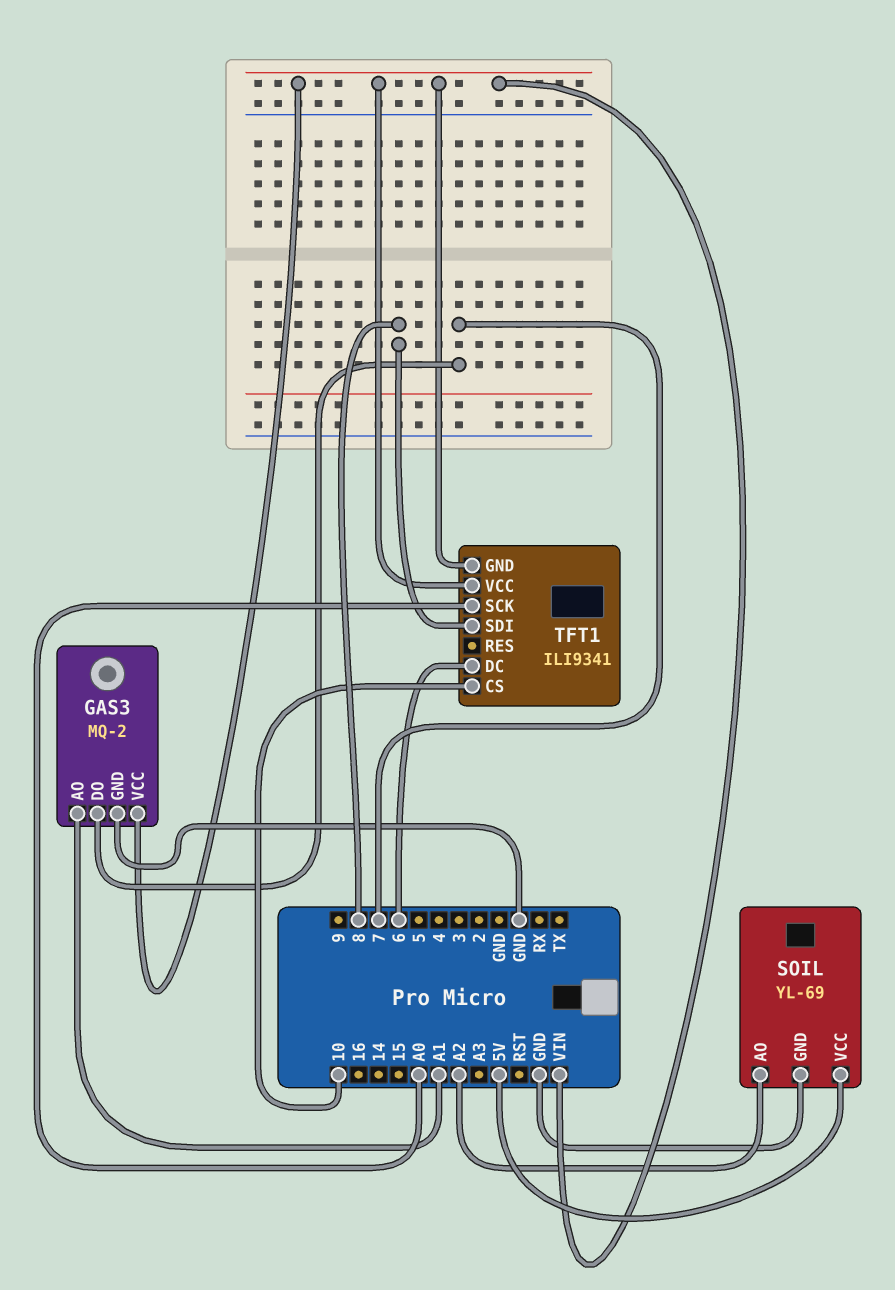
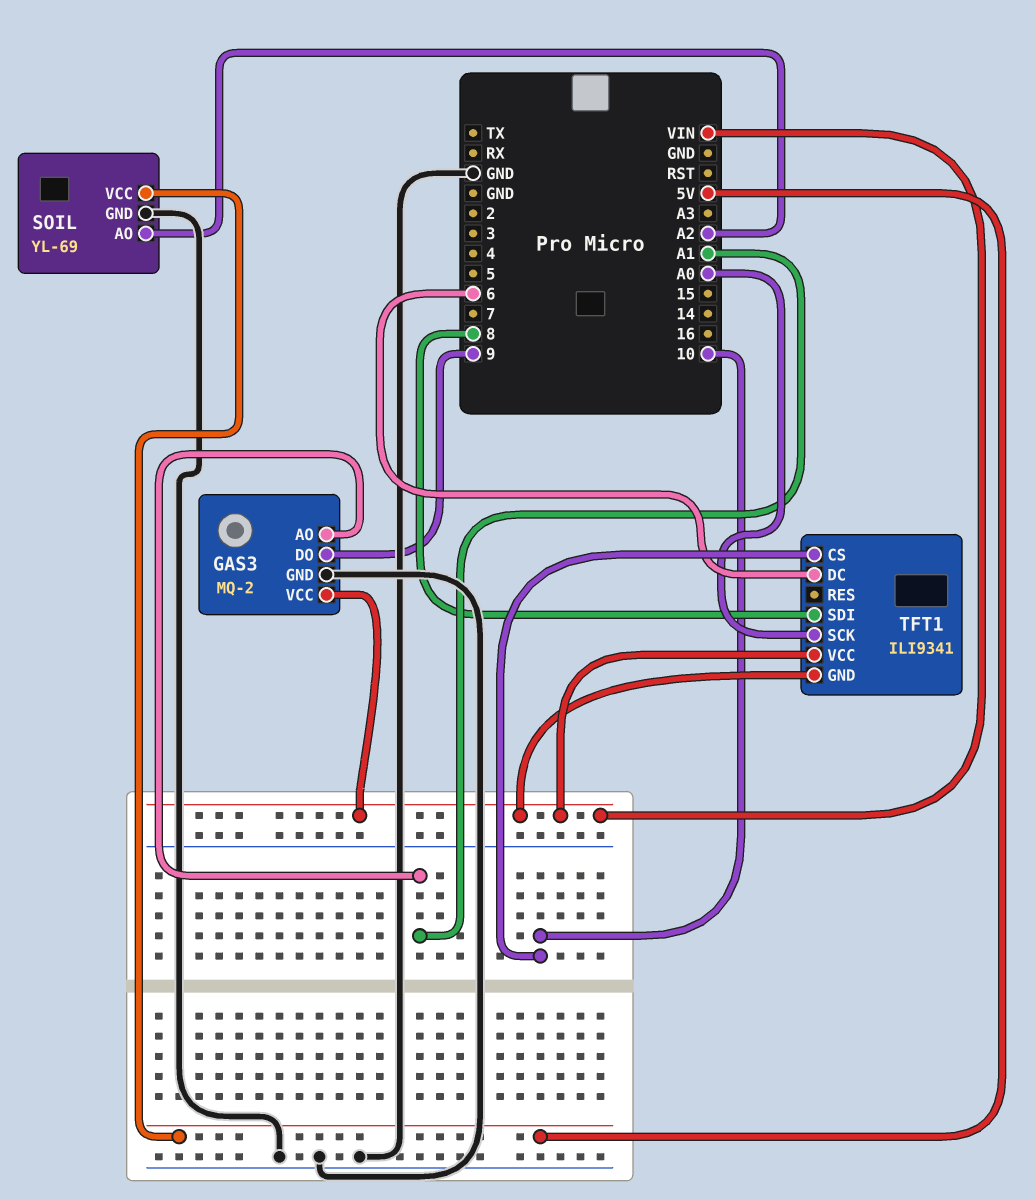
GAS3 pin DO: 7 -> 9

